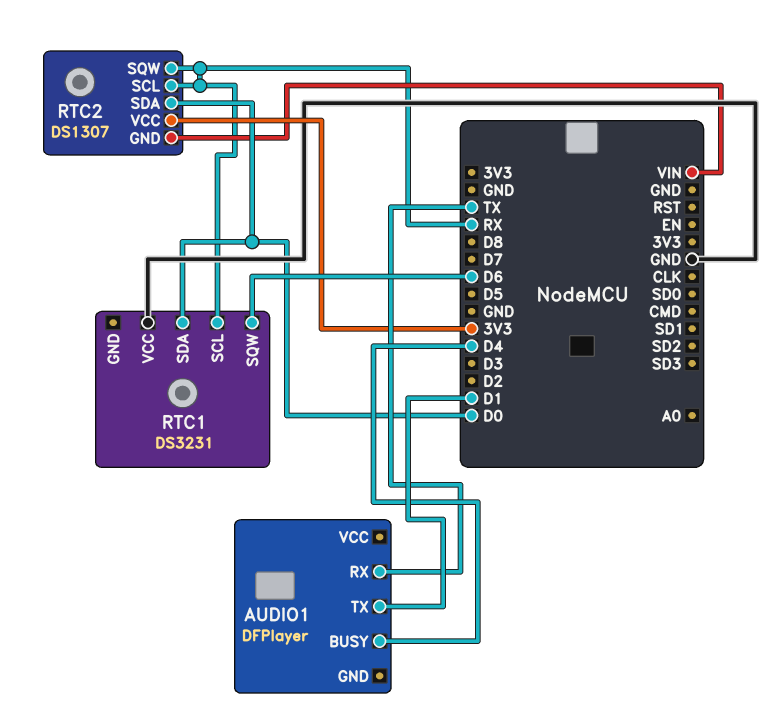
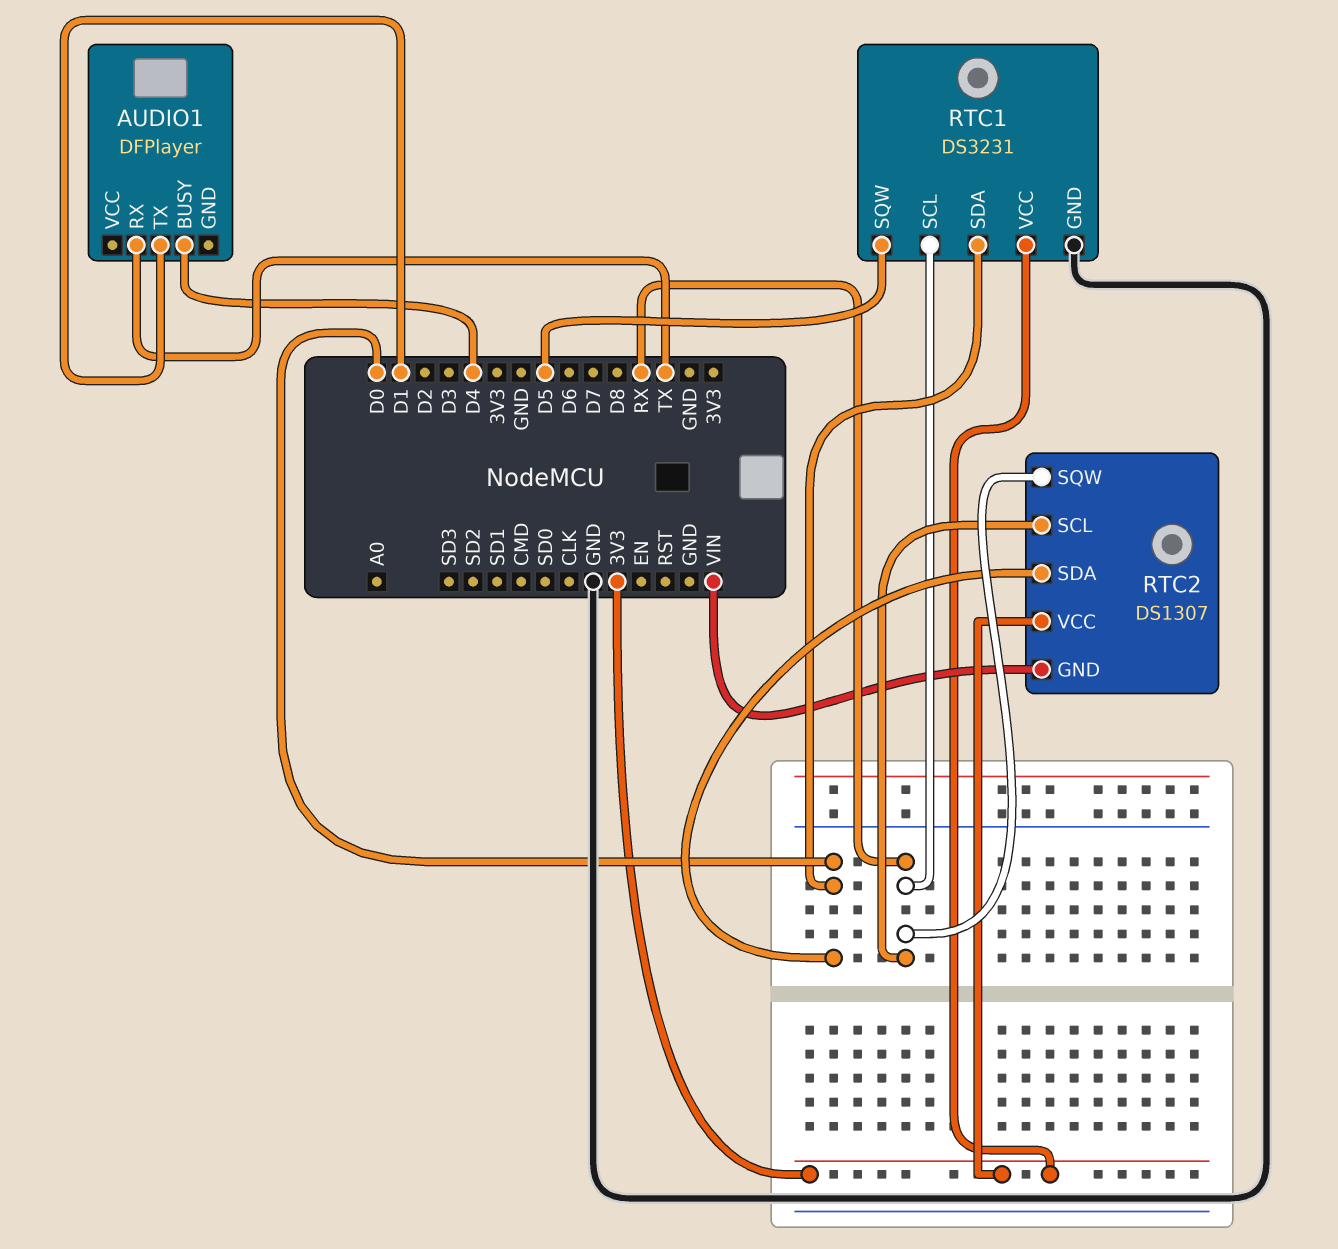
RTC1 pin GND: none -> GND
RTC1 pin SQW: D6 -> D5
RTC1 pin VCC: GND -> 3V3

